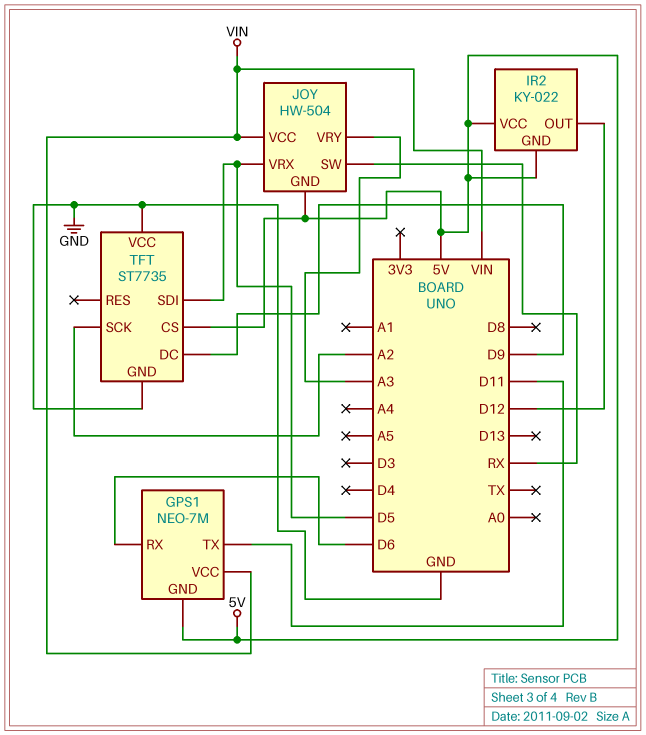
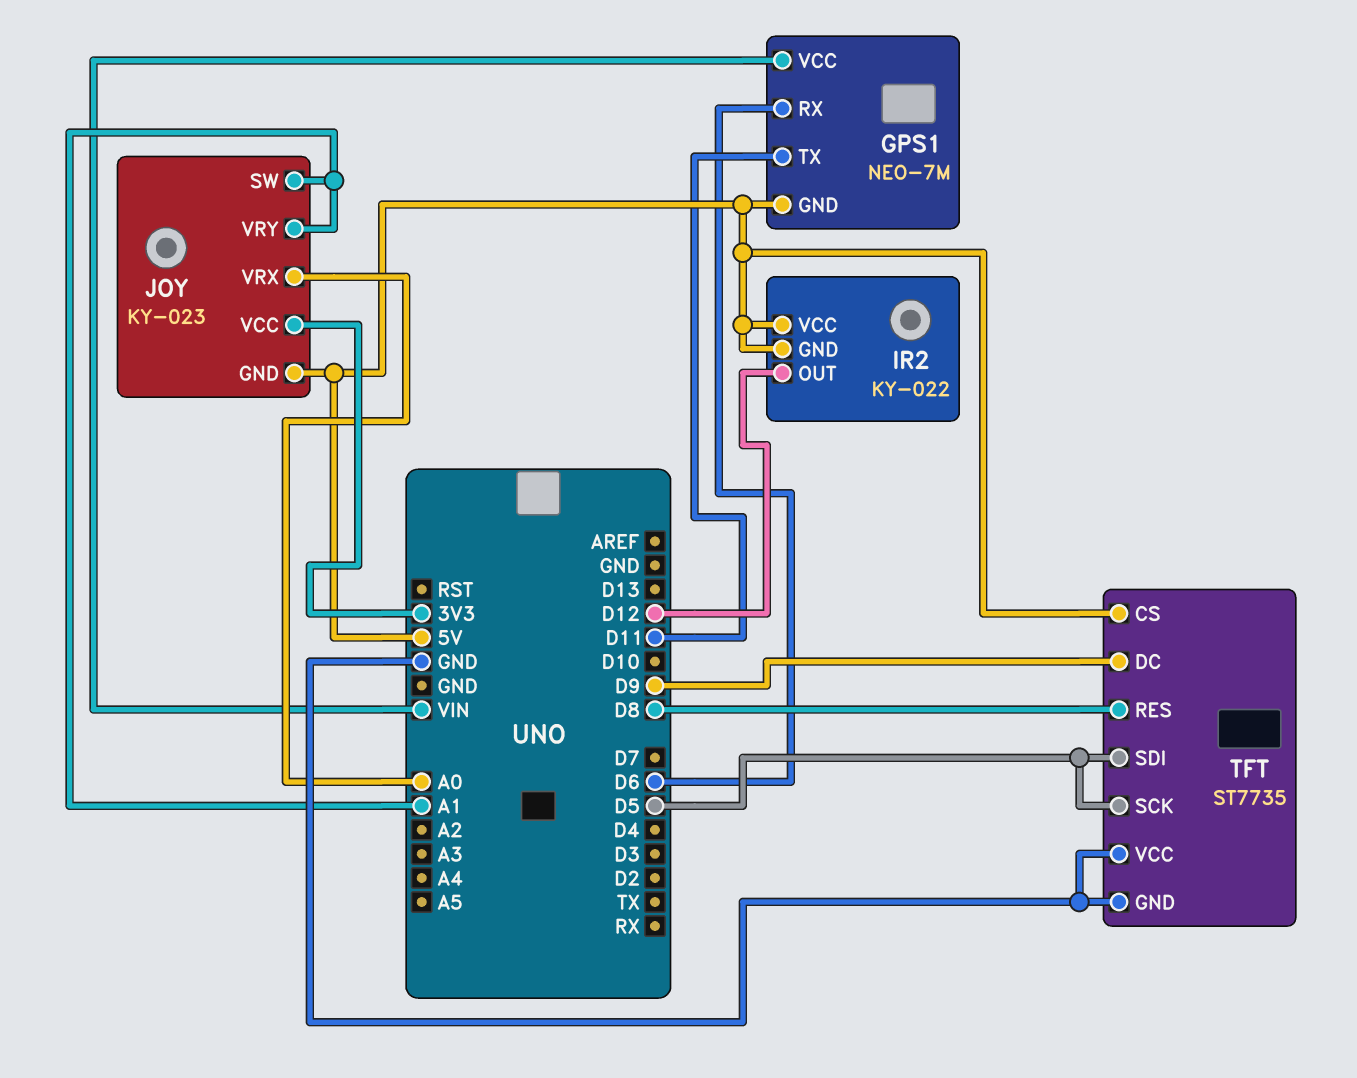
JOY: HW-504 -> KY-023
JOY pin SW: RX -> A1
JOY pin VCC: VIN -> 3V3
JOY pin VRX: D5 -> A0
JOY pin VRY: A3 -> A1
TFT pin RES: none -> D8
TFT pin SCK: A2 -> D5

